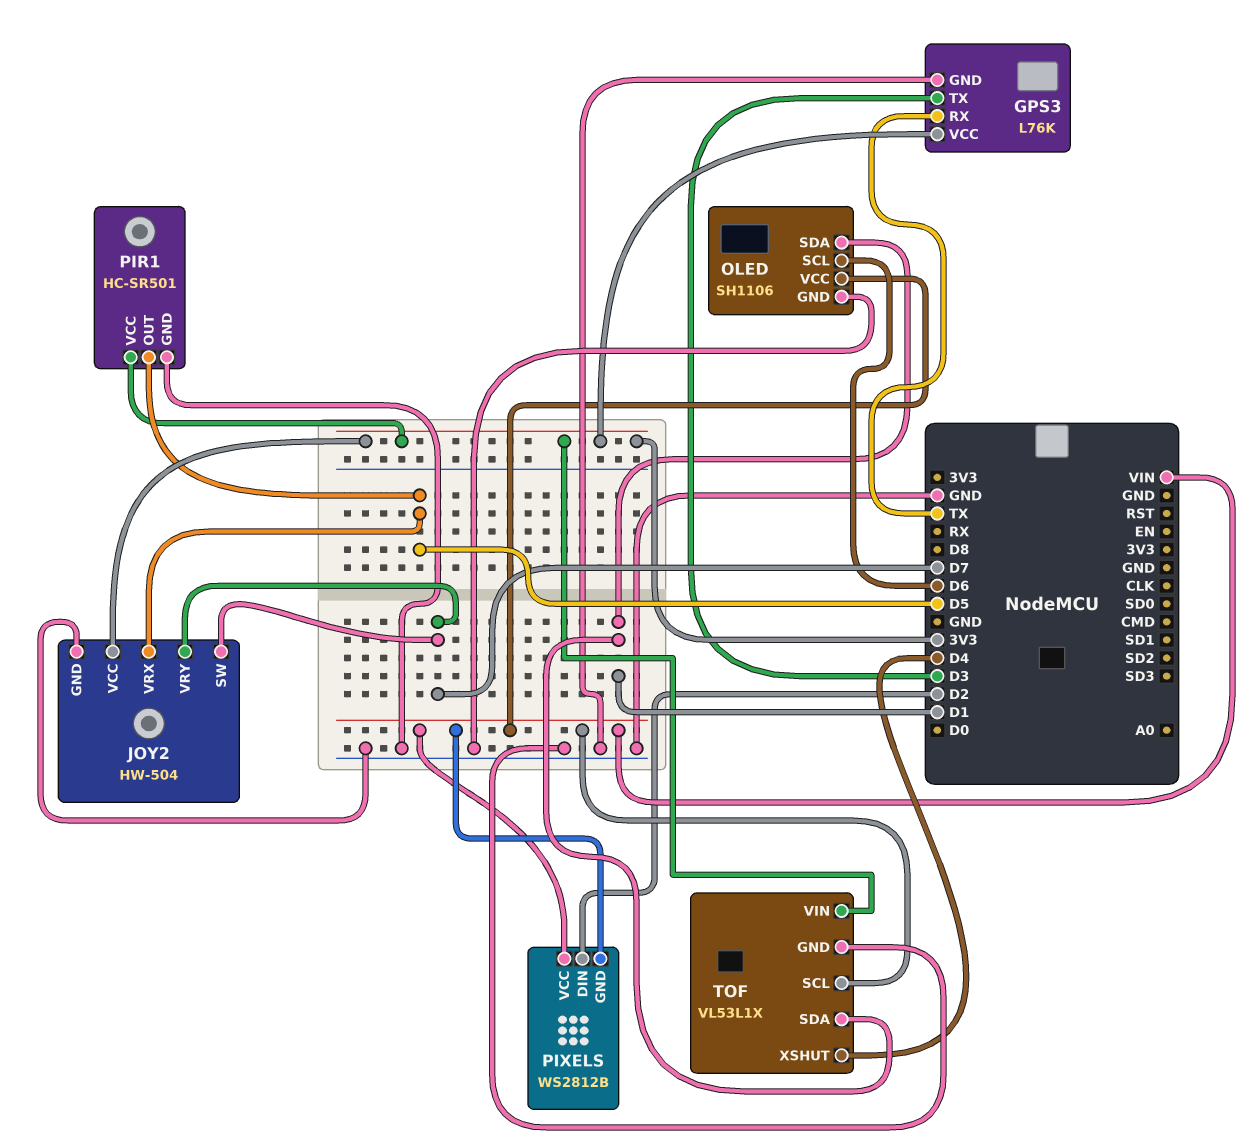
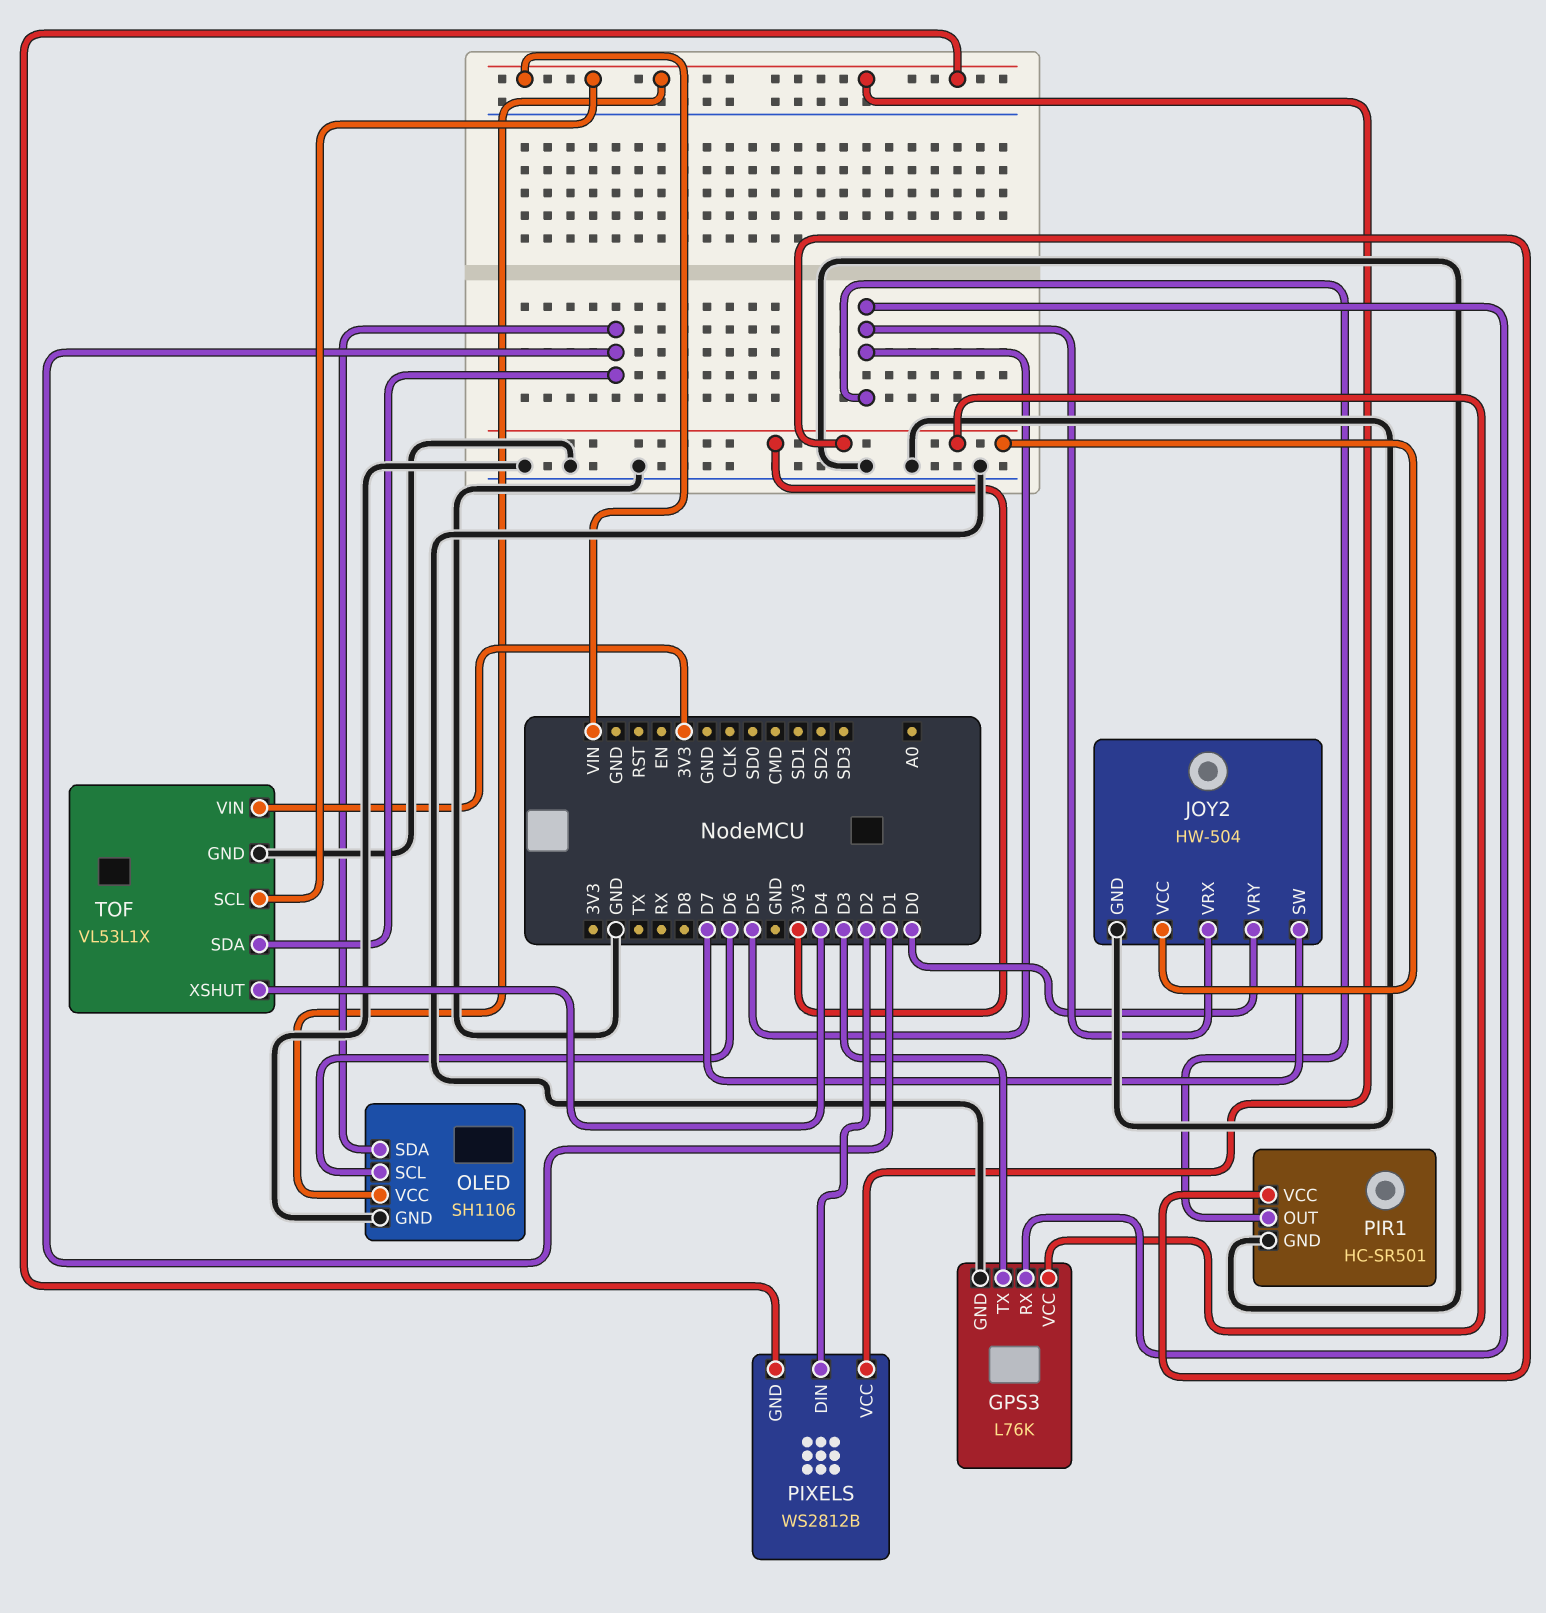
GPS3 pin RX: TX -> D5
JOY2 pin VRY: D7 -> D0

